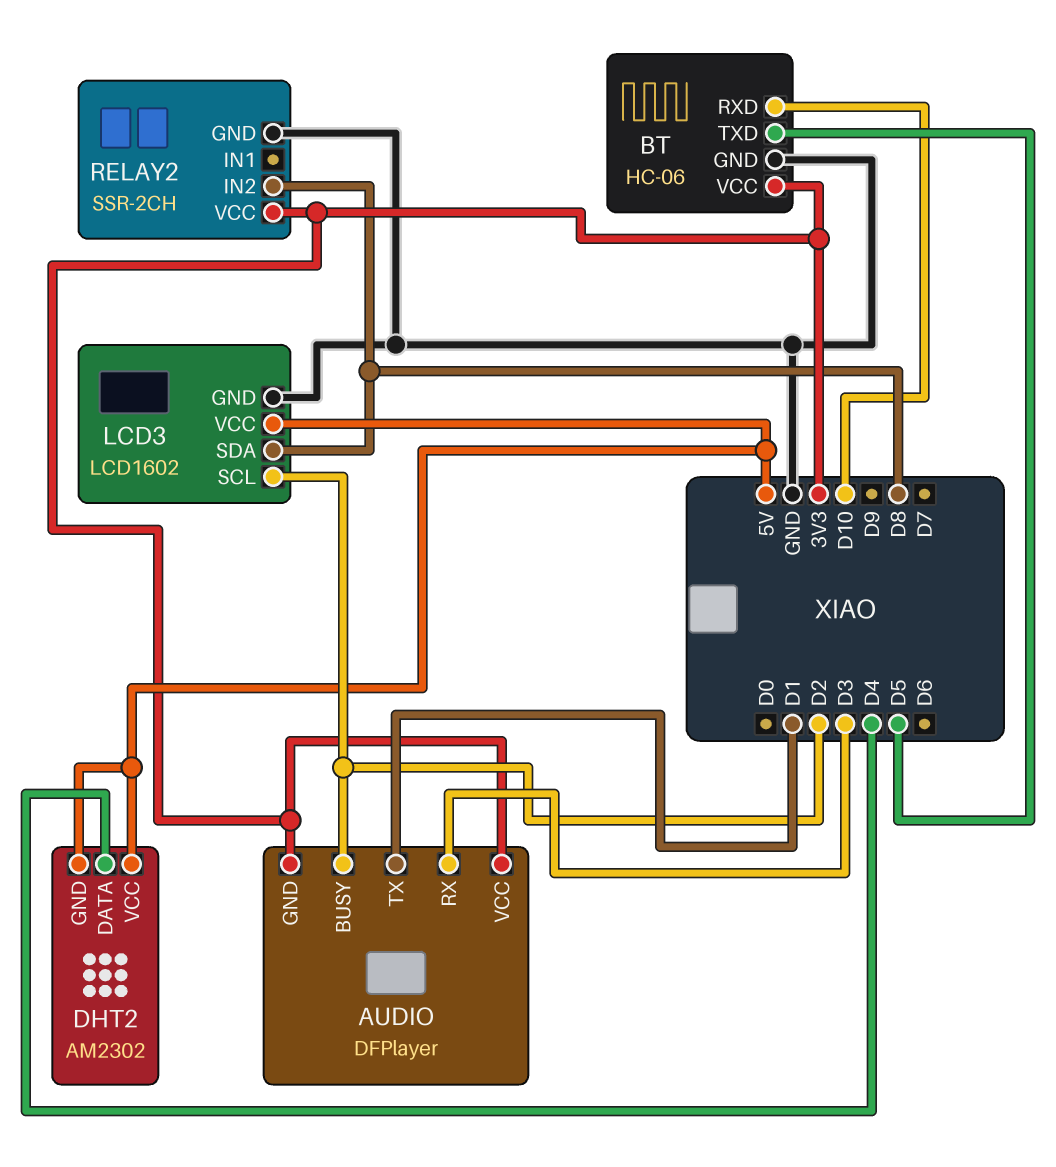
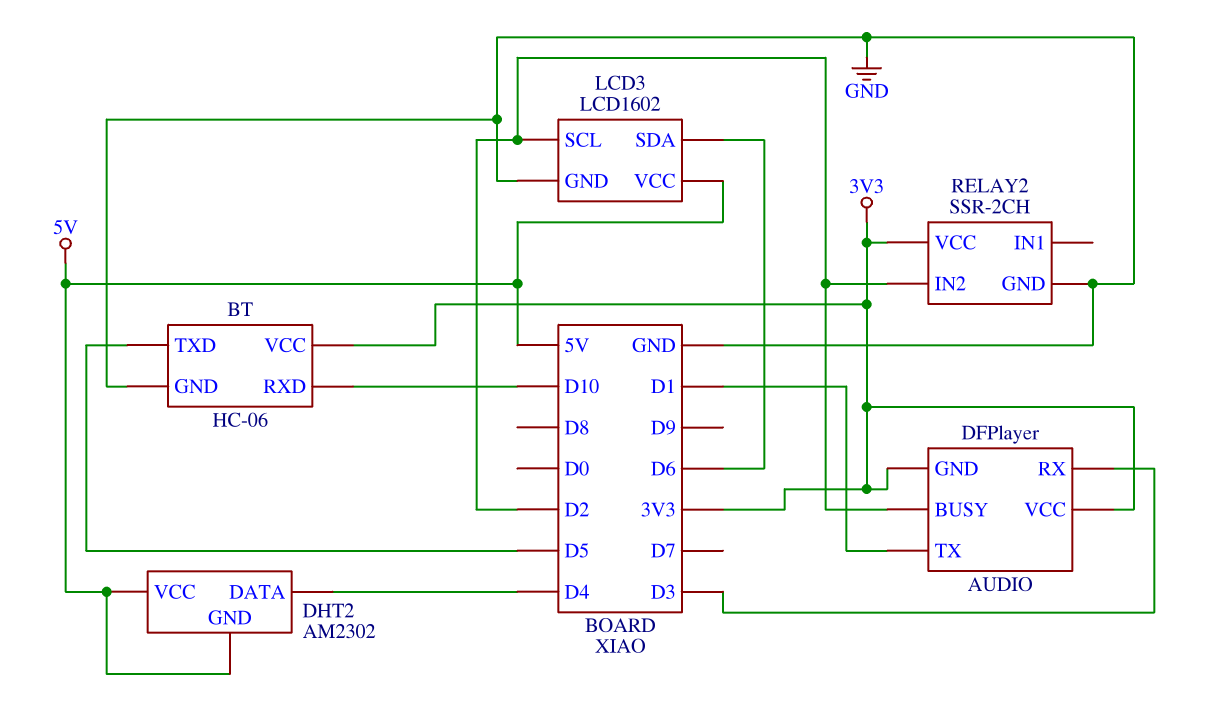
LCD3 pin SDA: D8 -> D6
RELAY2 pin IN2: D8 -> D2

